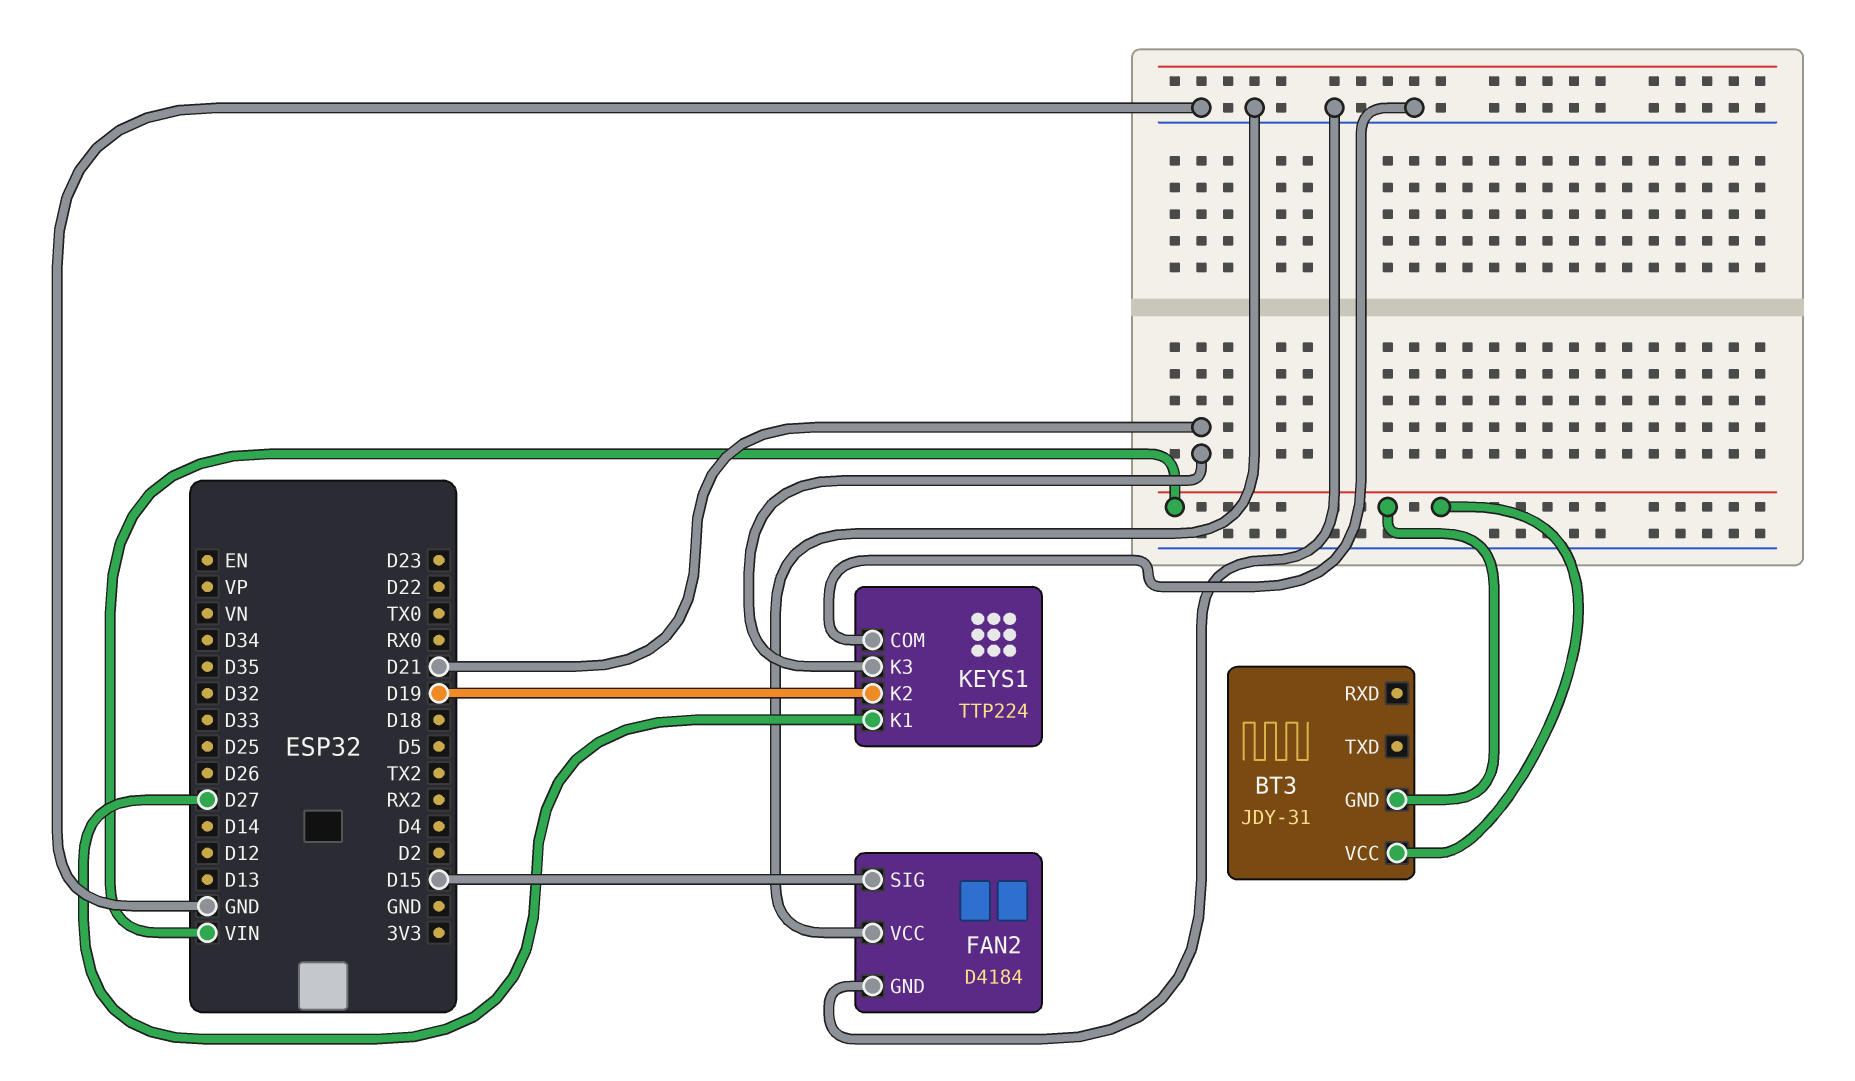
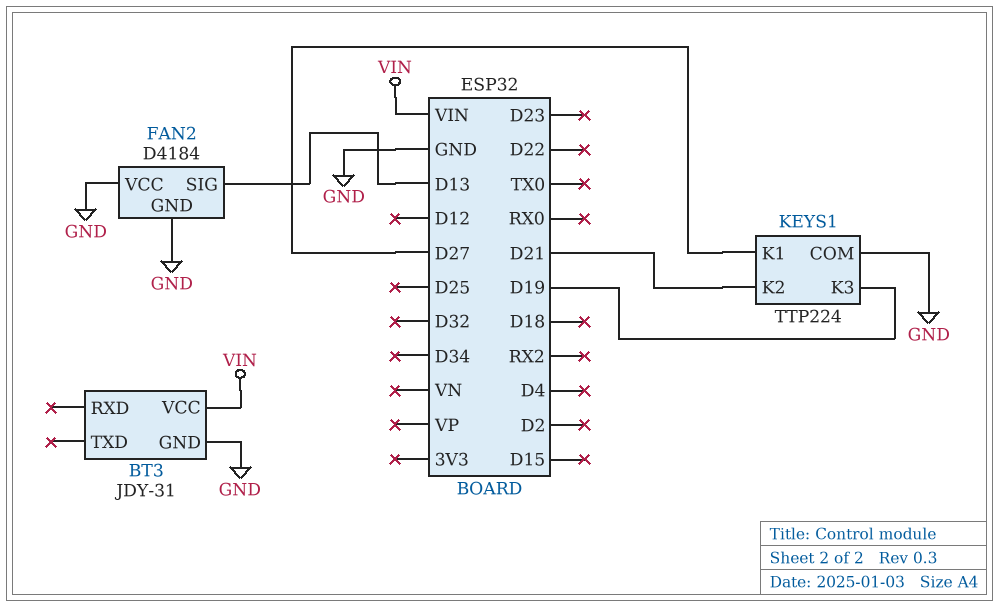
BT3 pin GND: VIN -> GND
FAN2 pin SIG: D15 -> D13
KEYS1 pin K2: D19 -> D21
KEYS1 pin K3: D21 -> D19

